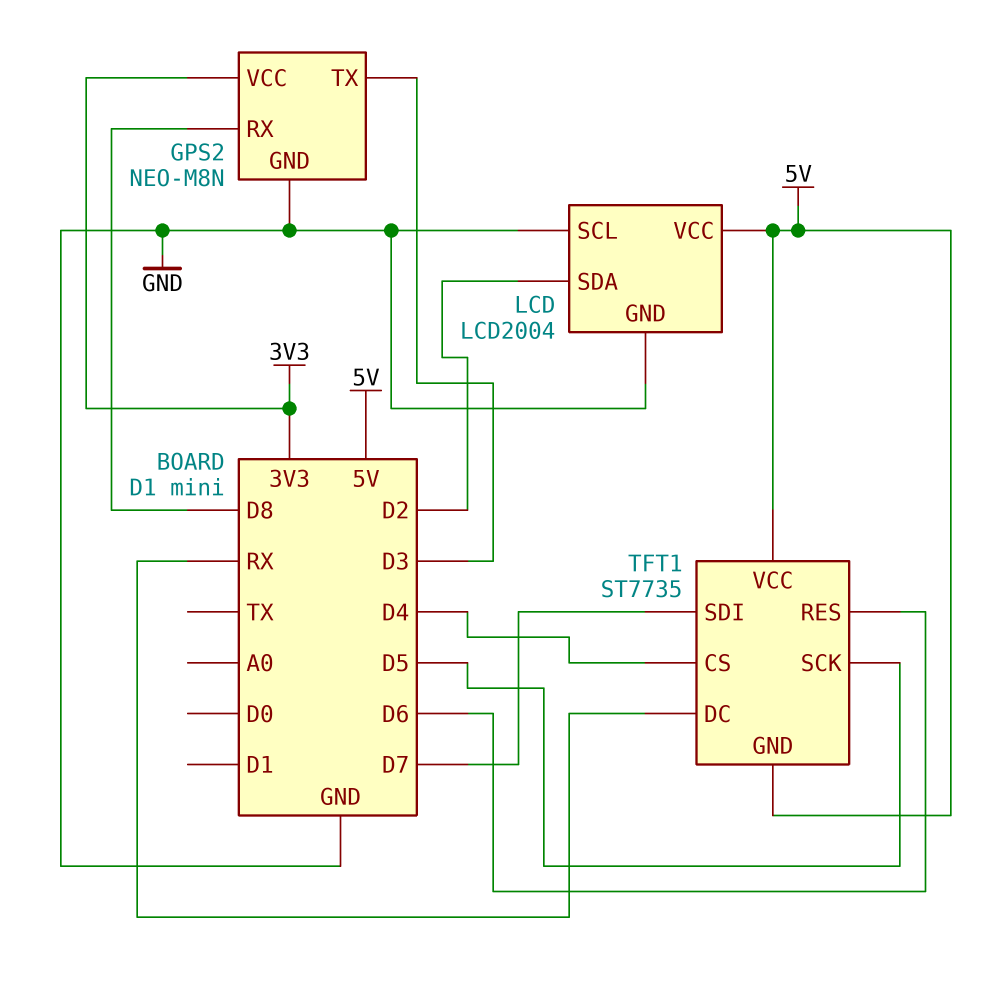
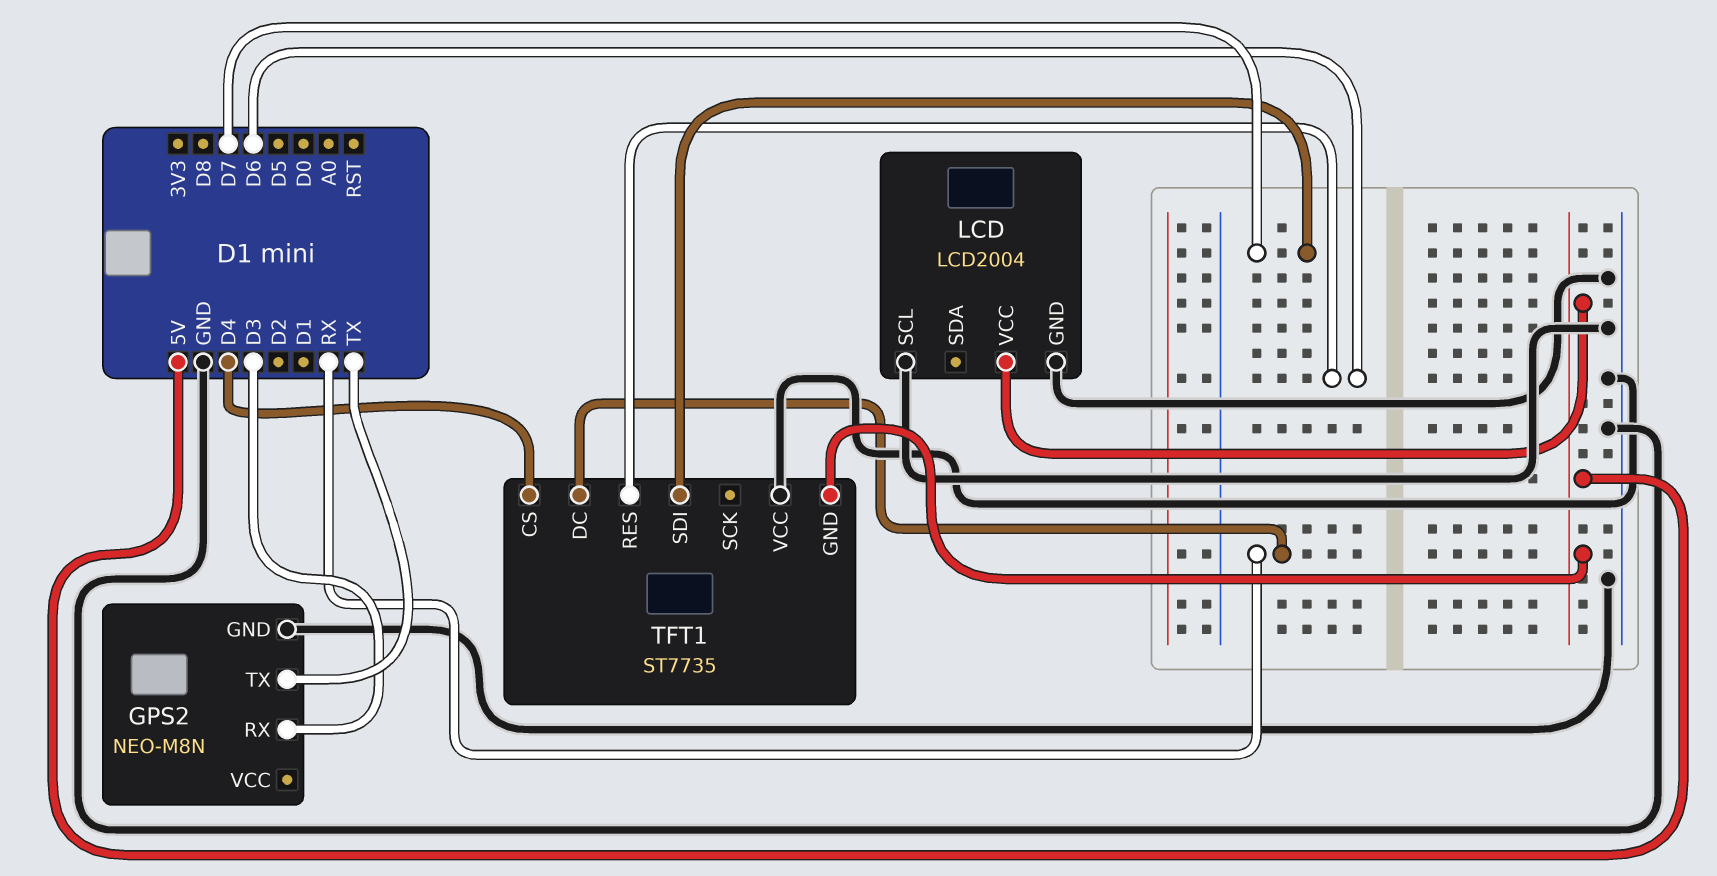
GPS2 pin RX: D8 -> D3
GPS2 pin TX: D3 -> TX
GPS2 pin VCC: 3V3 -> none
LCD pin SDA: D2 -> none
TFT1 pin SCK: D5 -> none
TFT1 pin VCC: 5V -> GND

